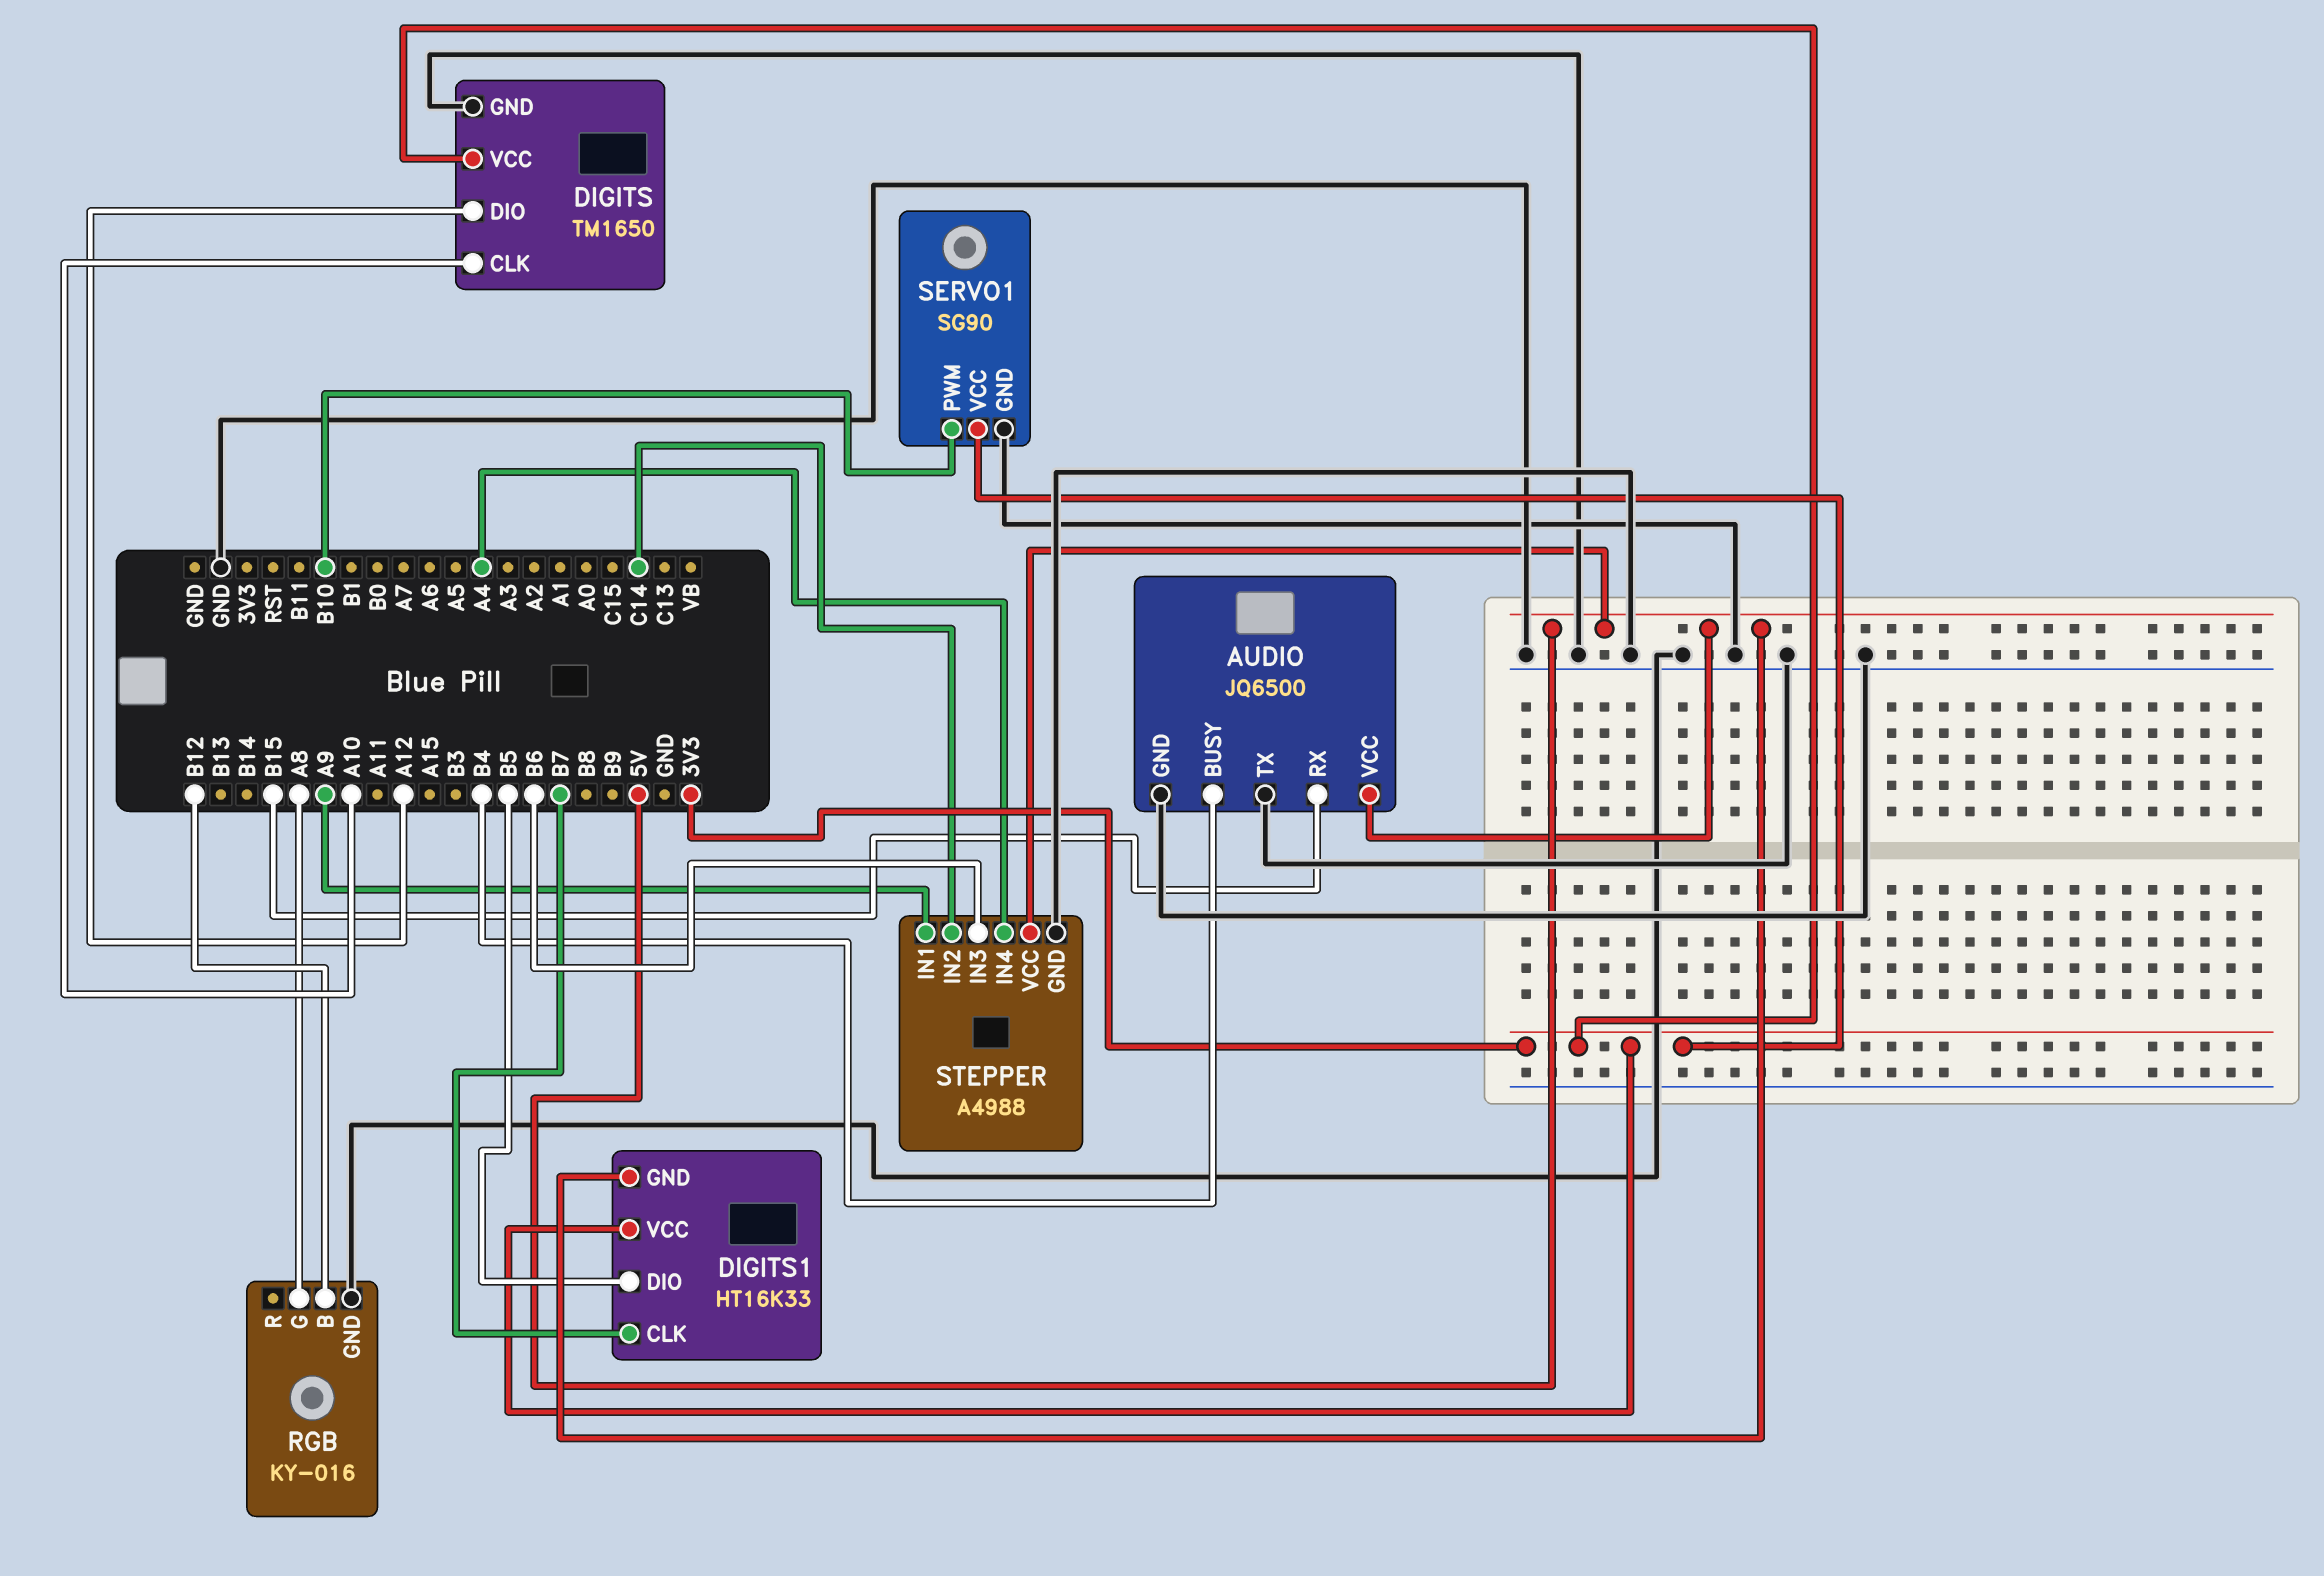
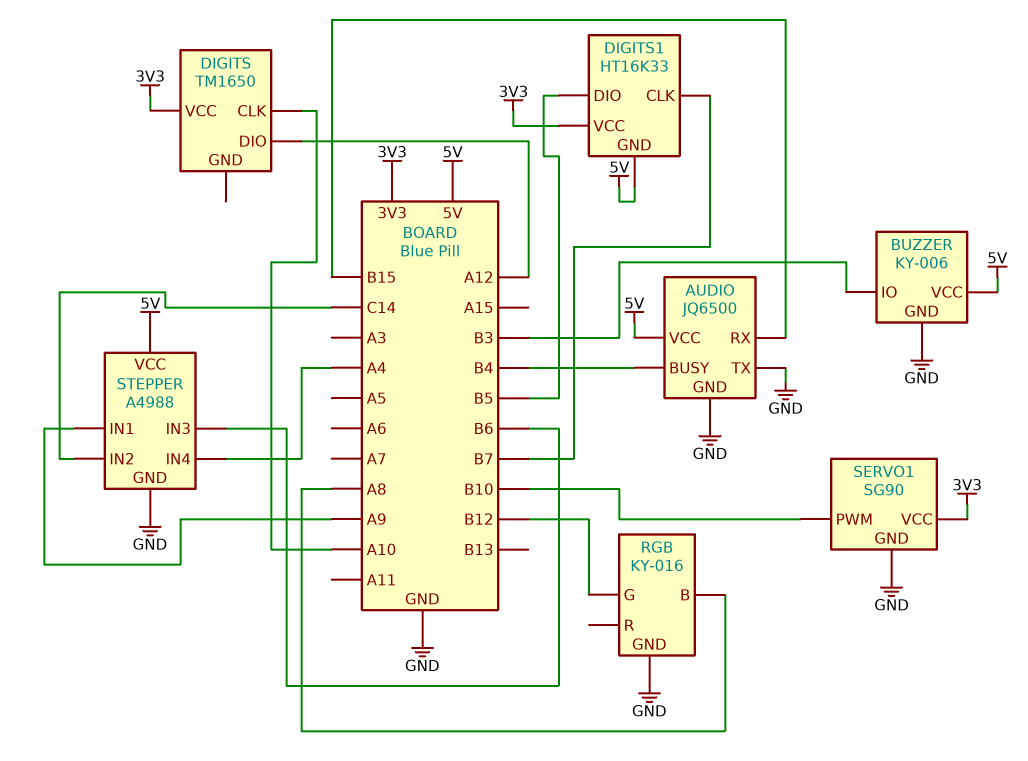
BUZZER: none -> KY-006
BUZZER pin GND: none -> GND
BUZZER pin IO: none -> B3
BUZZER pin VCC: none -> 5V
DIGITS pin GND: GND -> none
RGB pin B: B12 -> A8
RGB pin G: A8 -> B12

